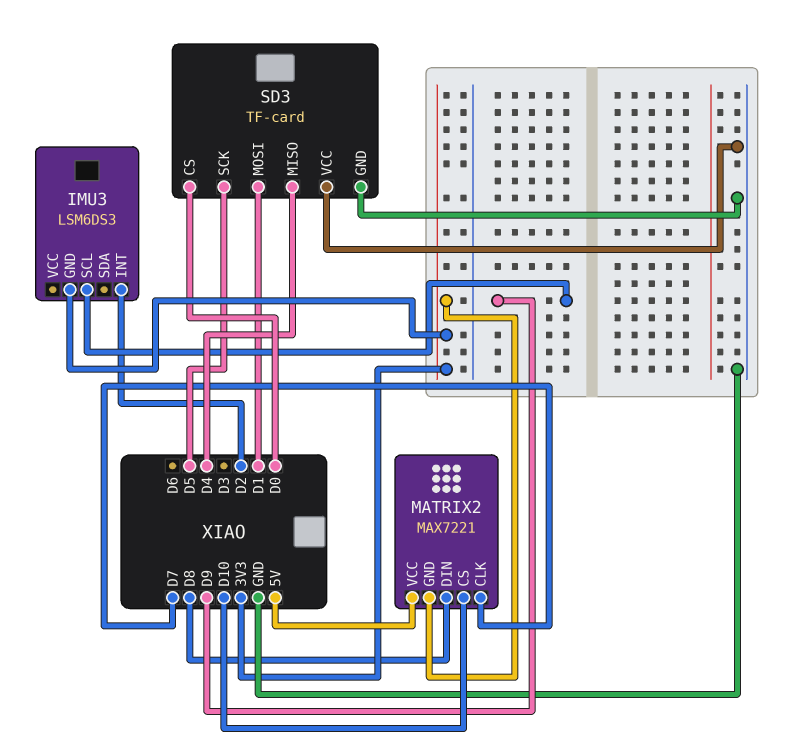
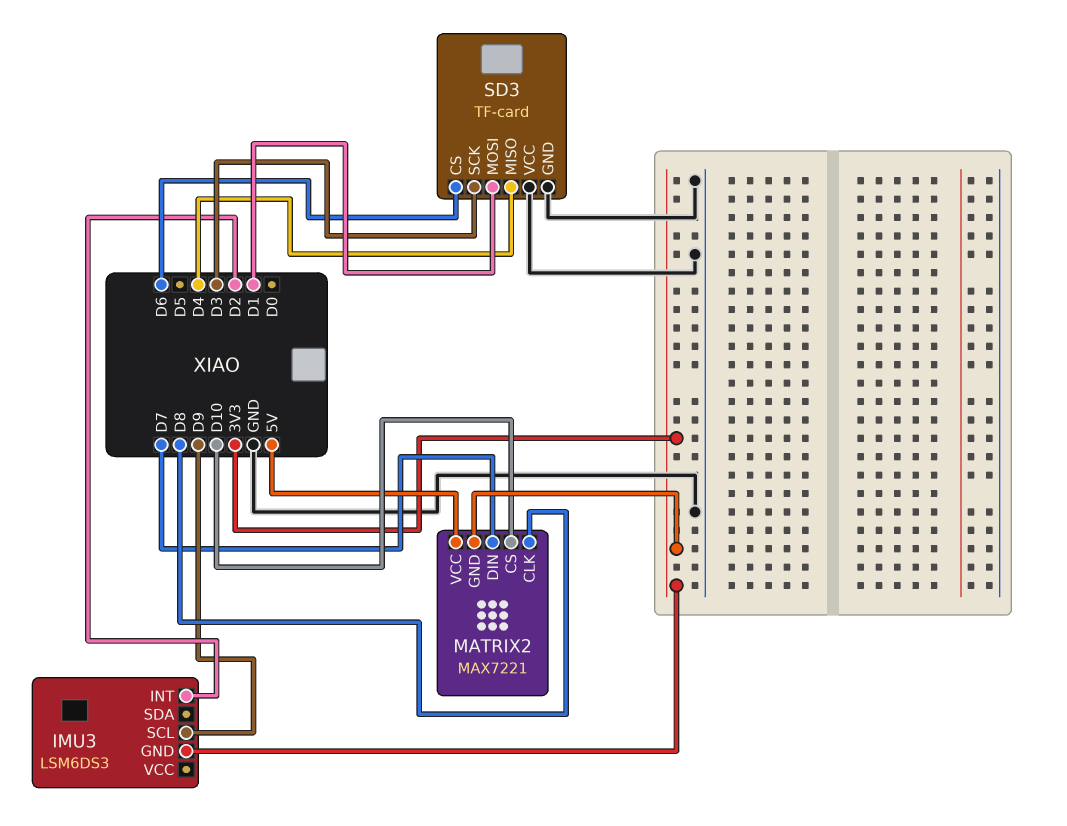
MATRIX2 pin CLK: D7 -> D8
MATRIX2 pin DIN: D8 -> D7
SD3 pin CS: D0 -> D6
SD3 pin SCK: D5 -> D3

